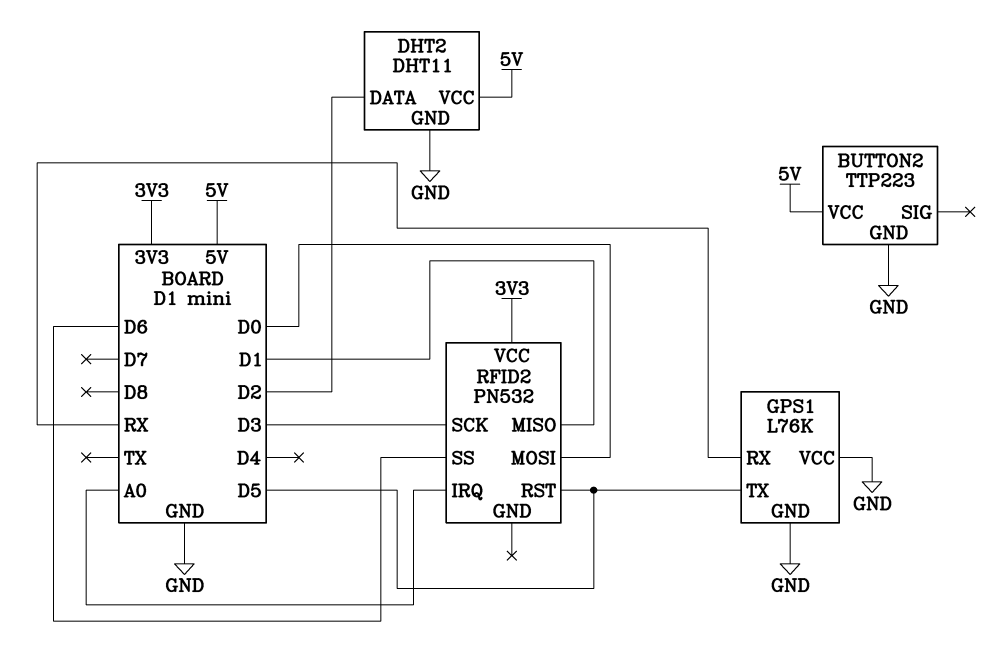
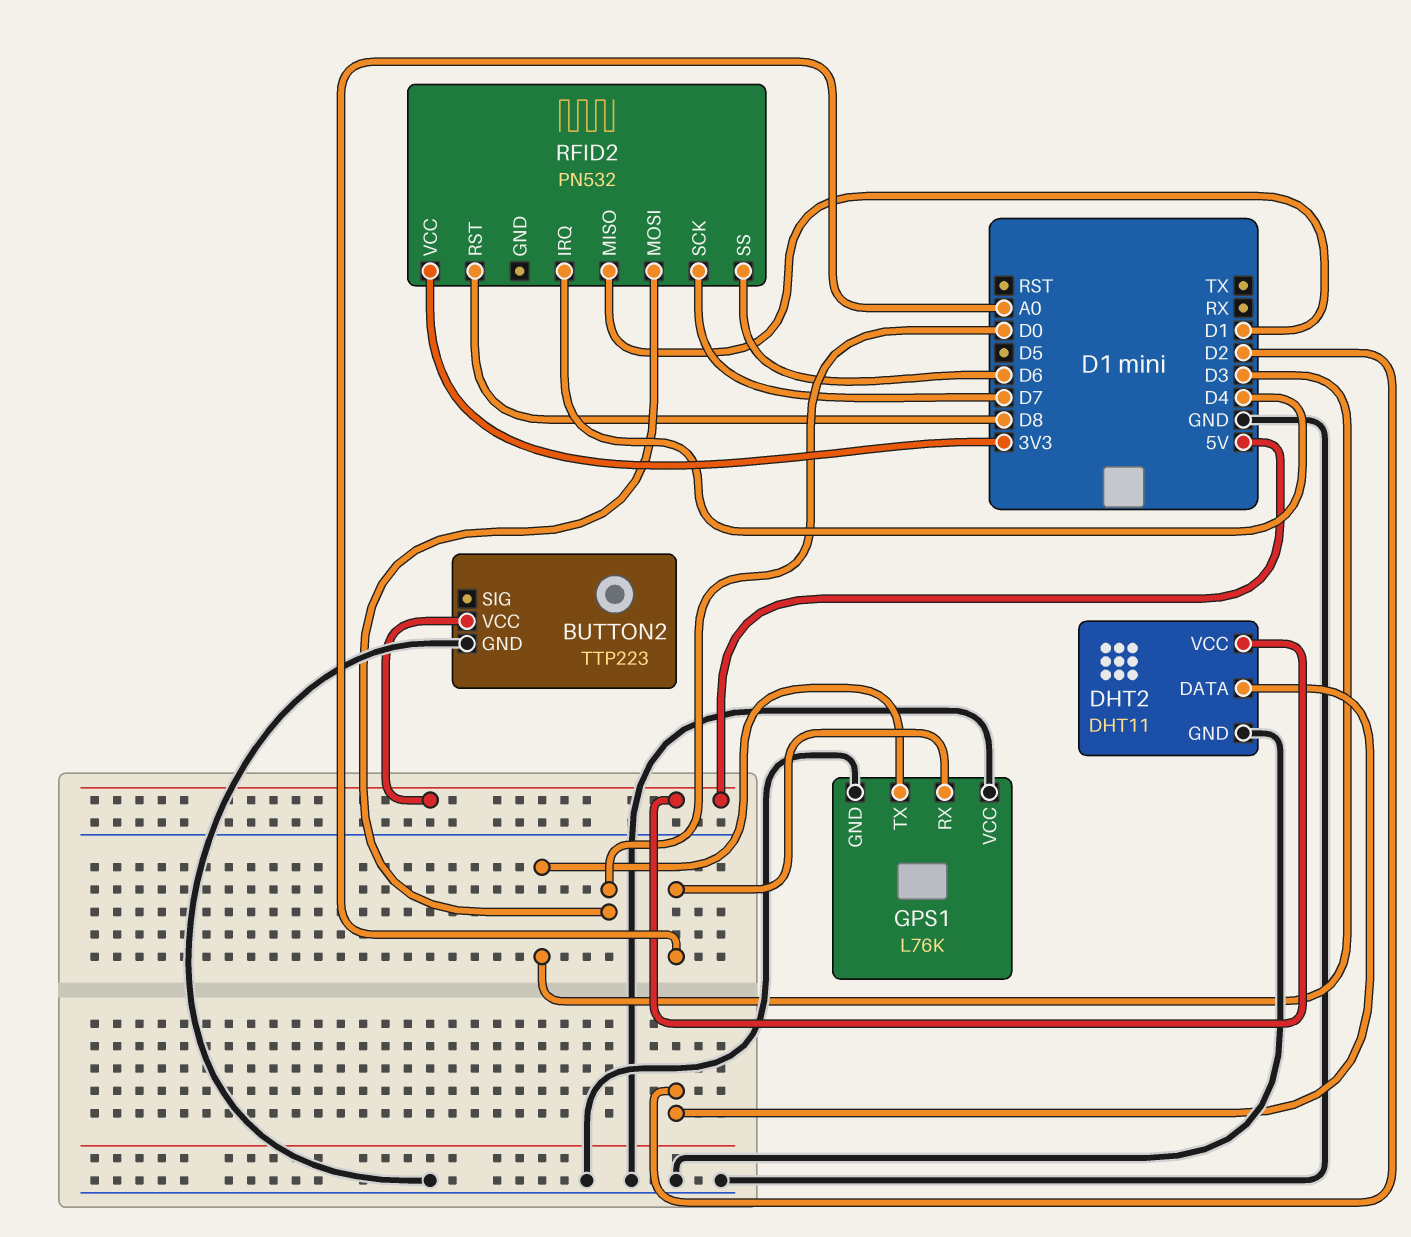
GPS1 pin RX: RX -> A0
GPS1 pin TX: D5 -> D3
RFID2 pin IRQ: A0 -> D4
RFID2 pin RST: D5 -> D8
RFID2 pin SCK: D3 -> D7

